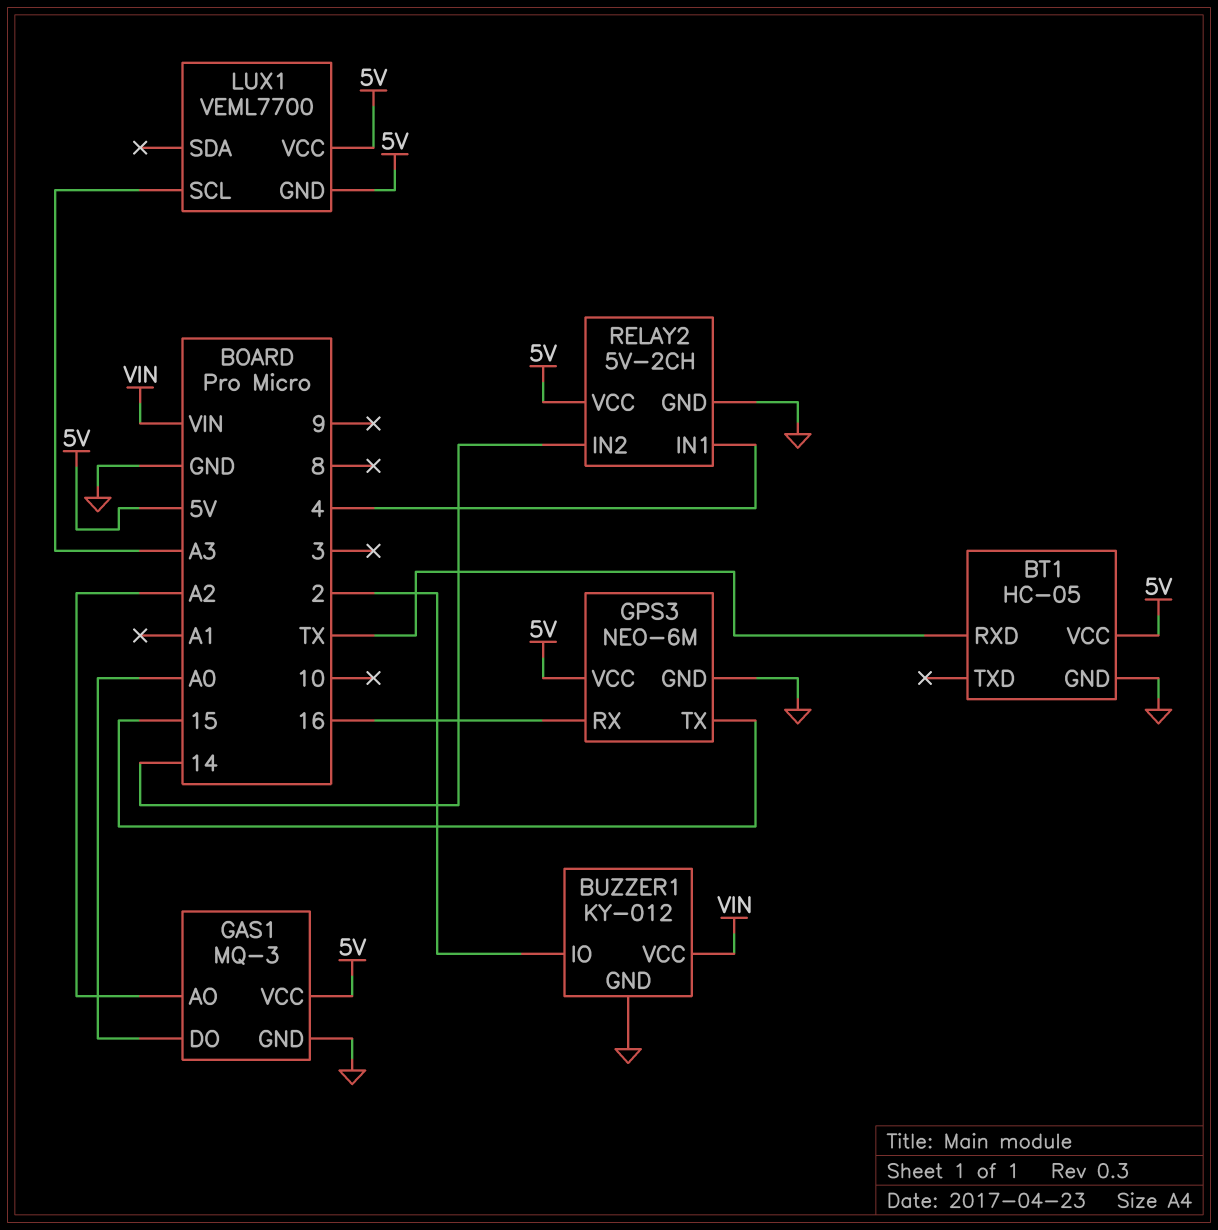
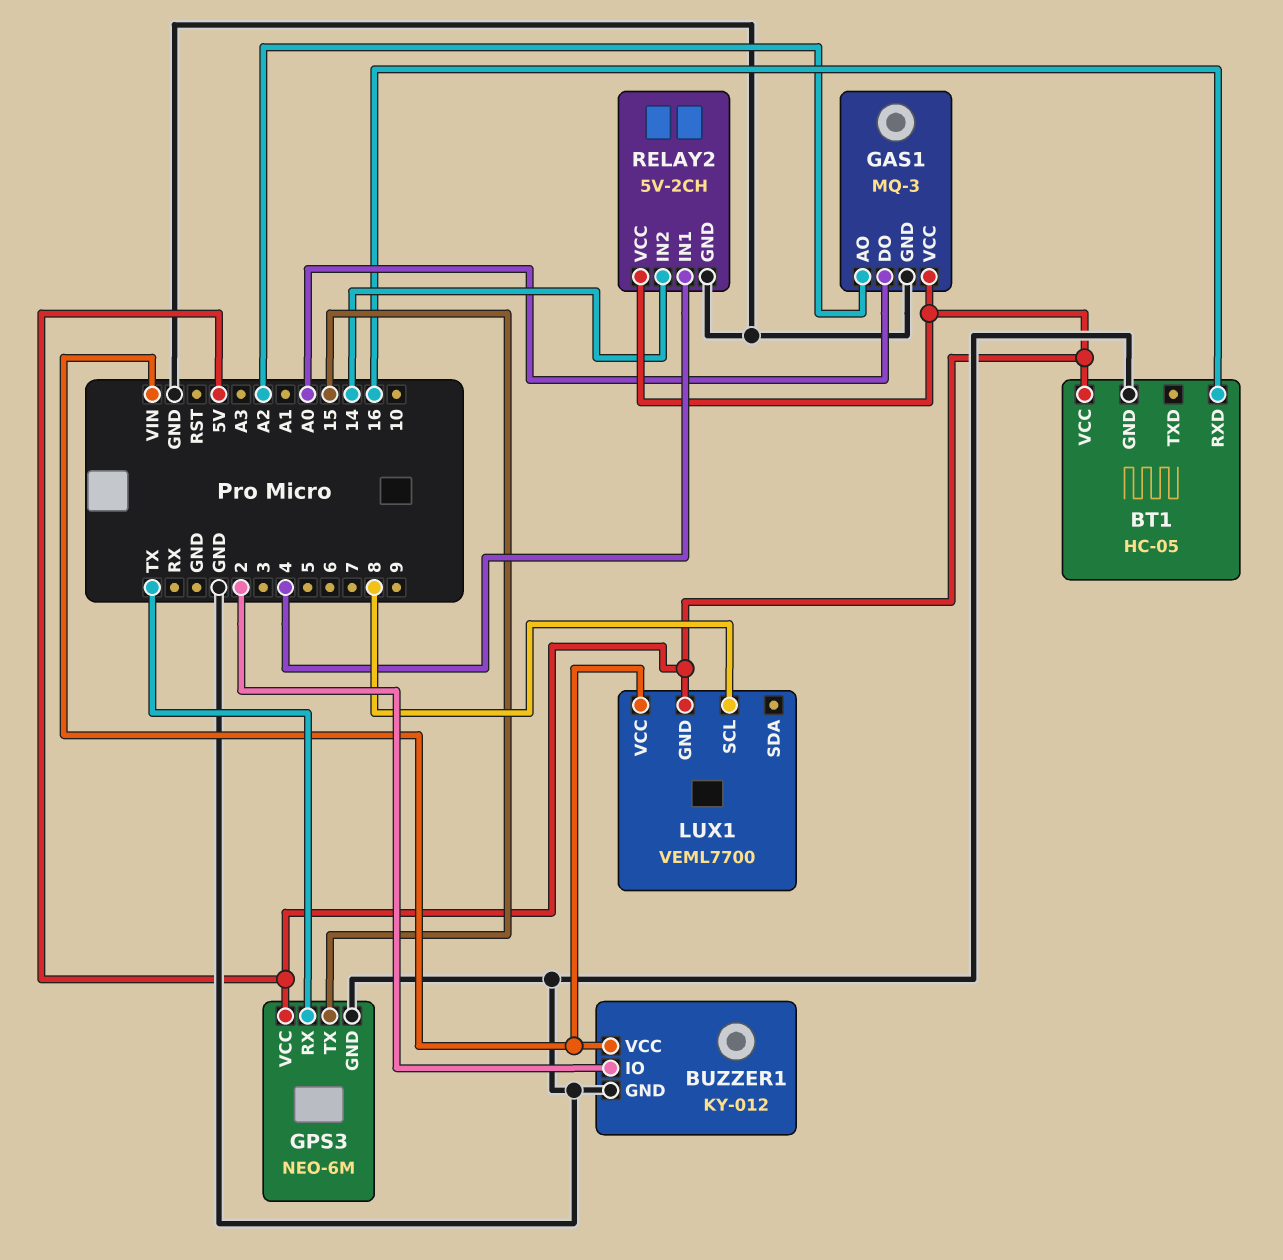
BT1 pin RXD: TX -> 16
GPS3 pin RX: 16 -> TX
LUX1 pin SCL: A3 -> 8
LUX1 pin VCC: 5V -> VIN

